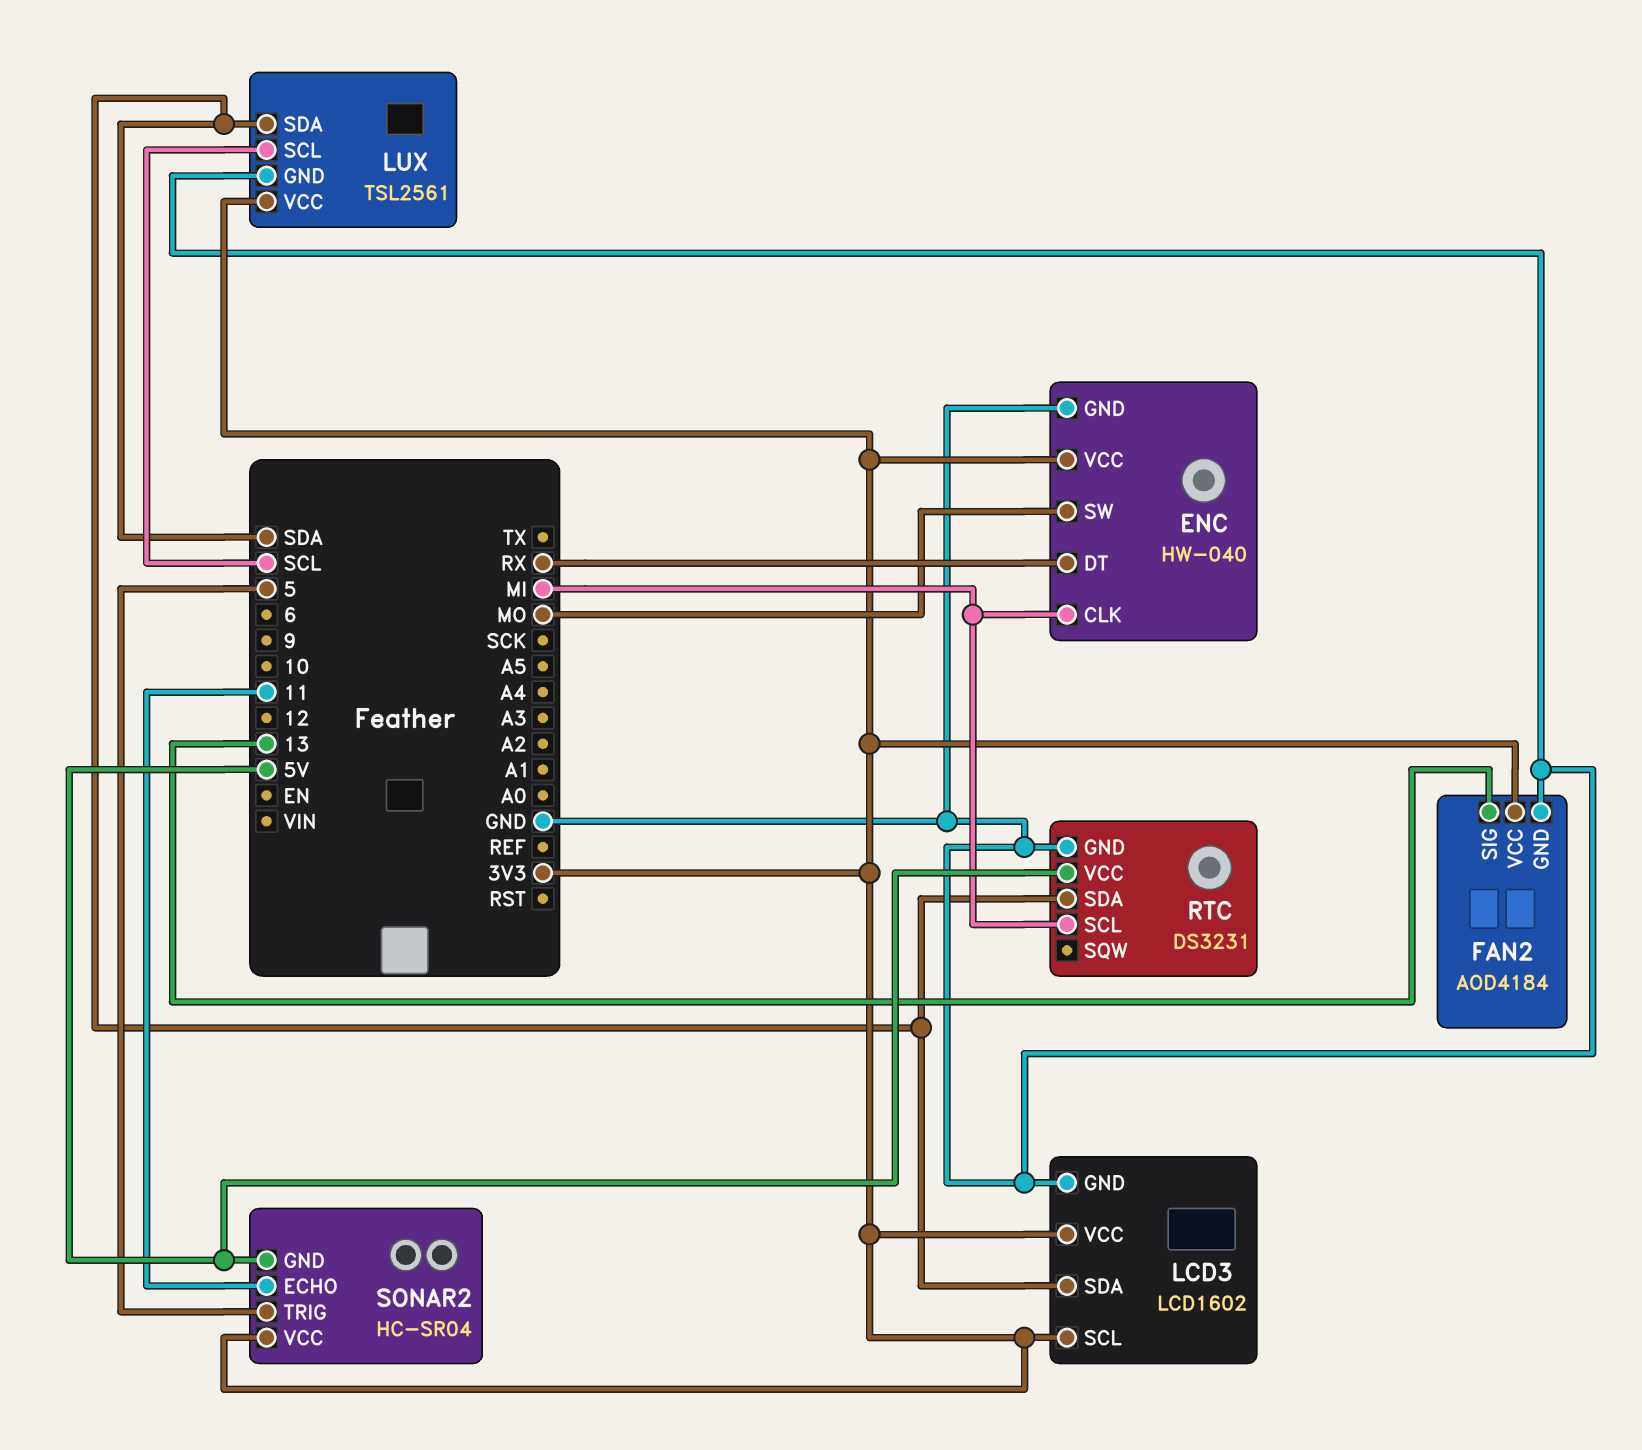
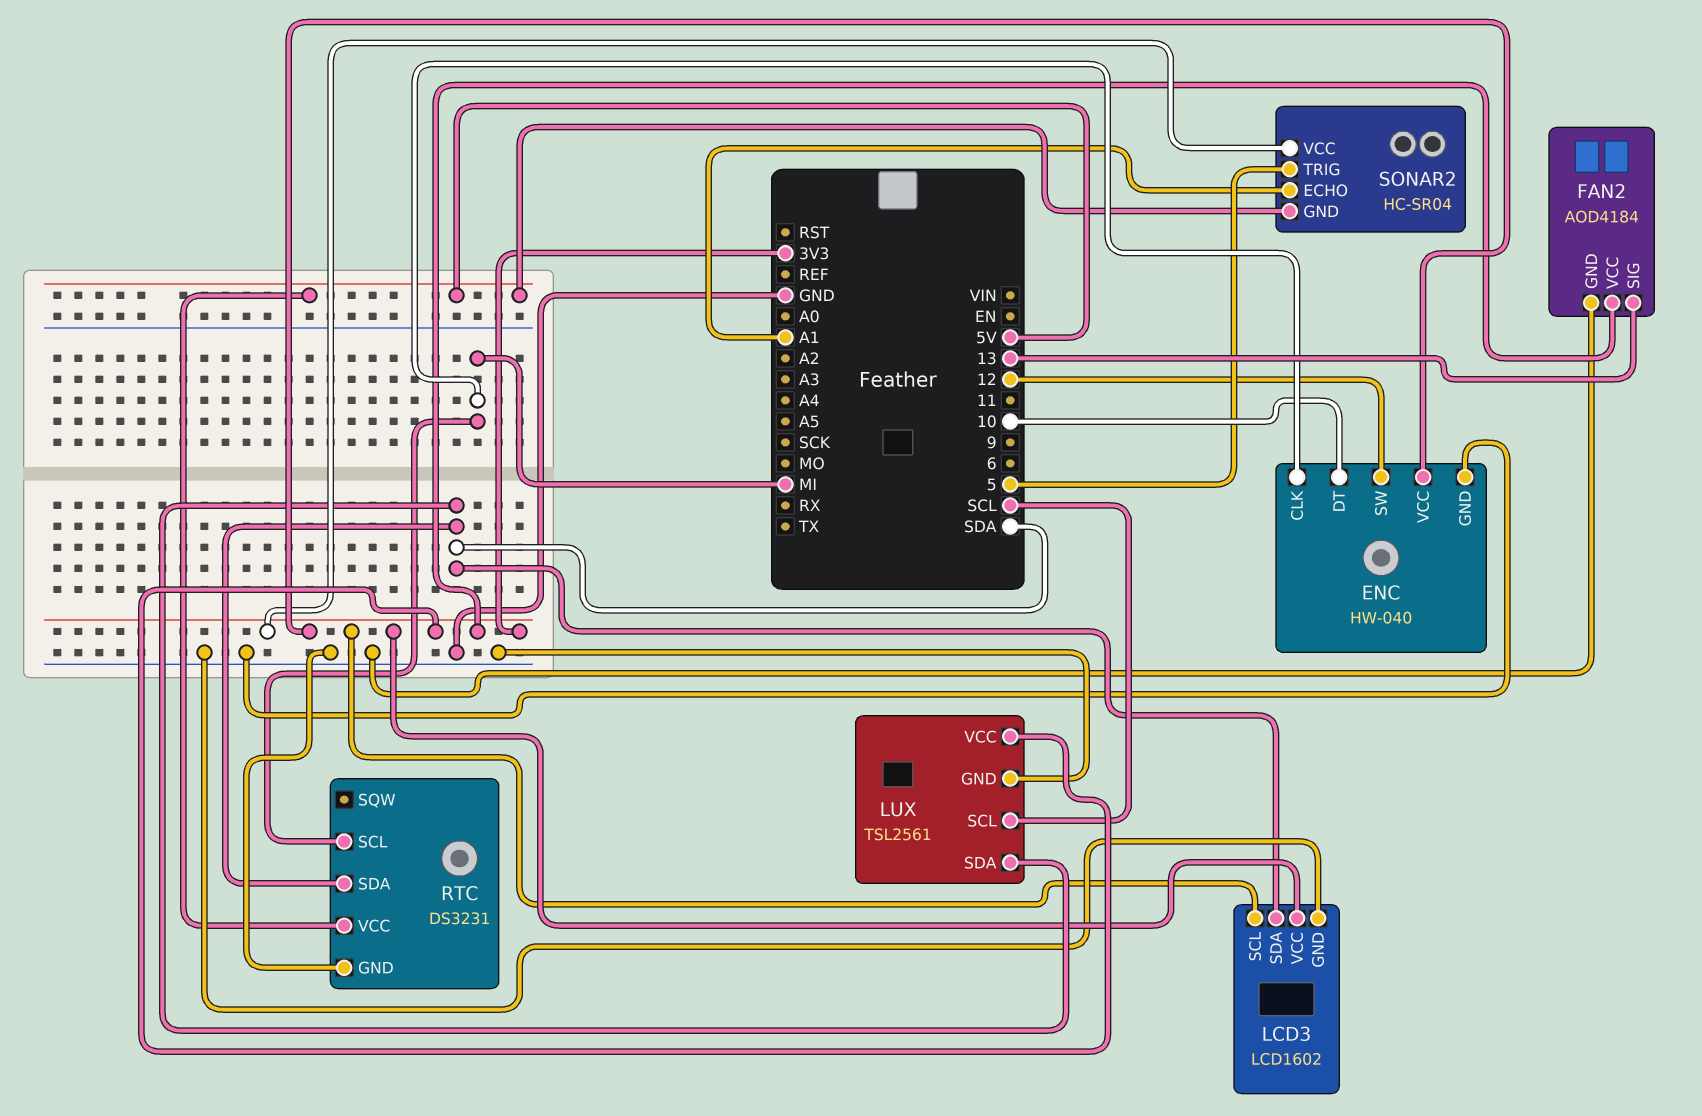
ENC pin DT: RX -> 10
ENC pin SW: MO -> 12
SONAR2 pin ECHO: 11 -> A1

